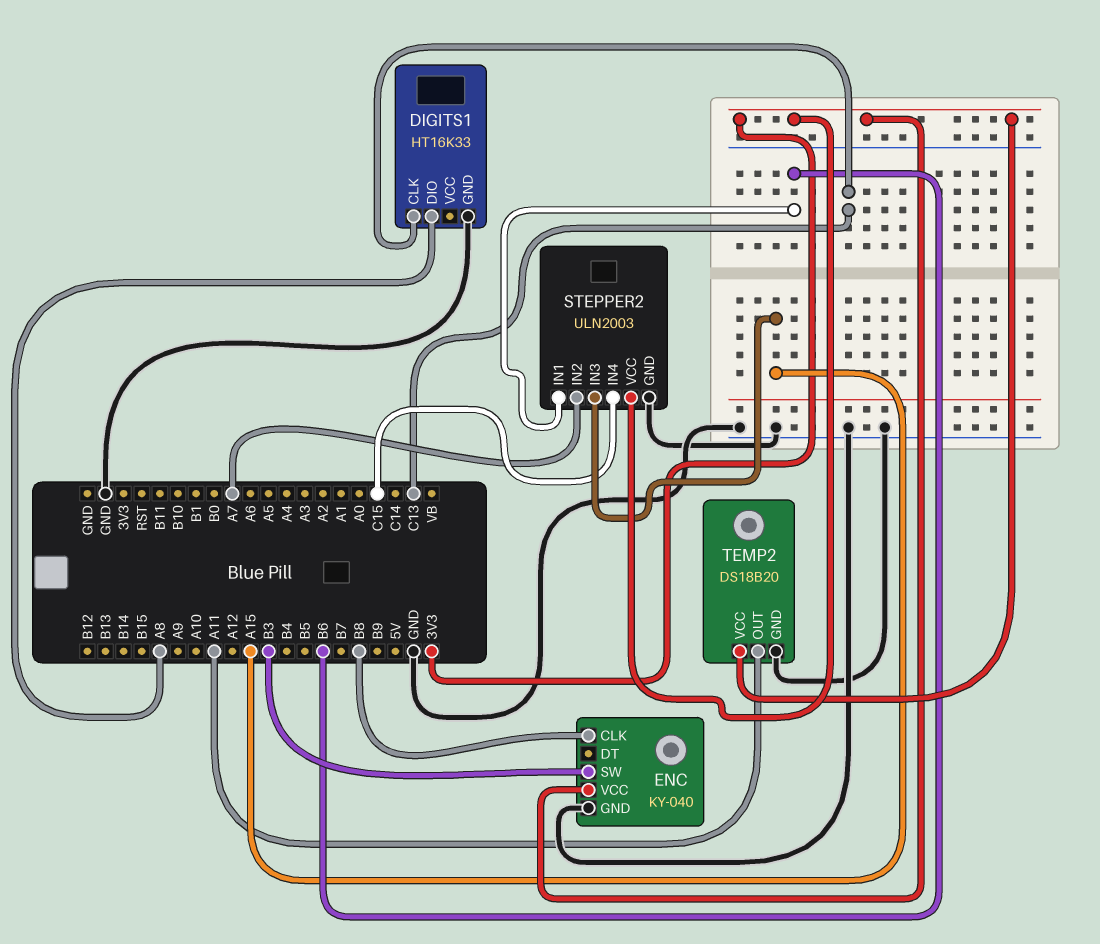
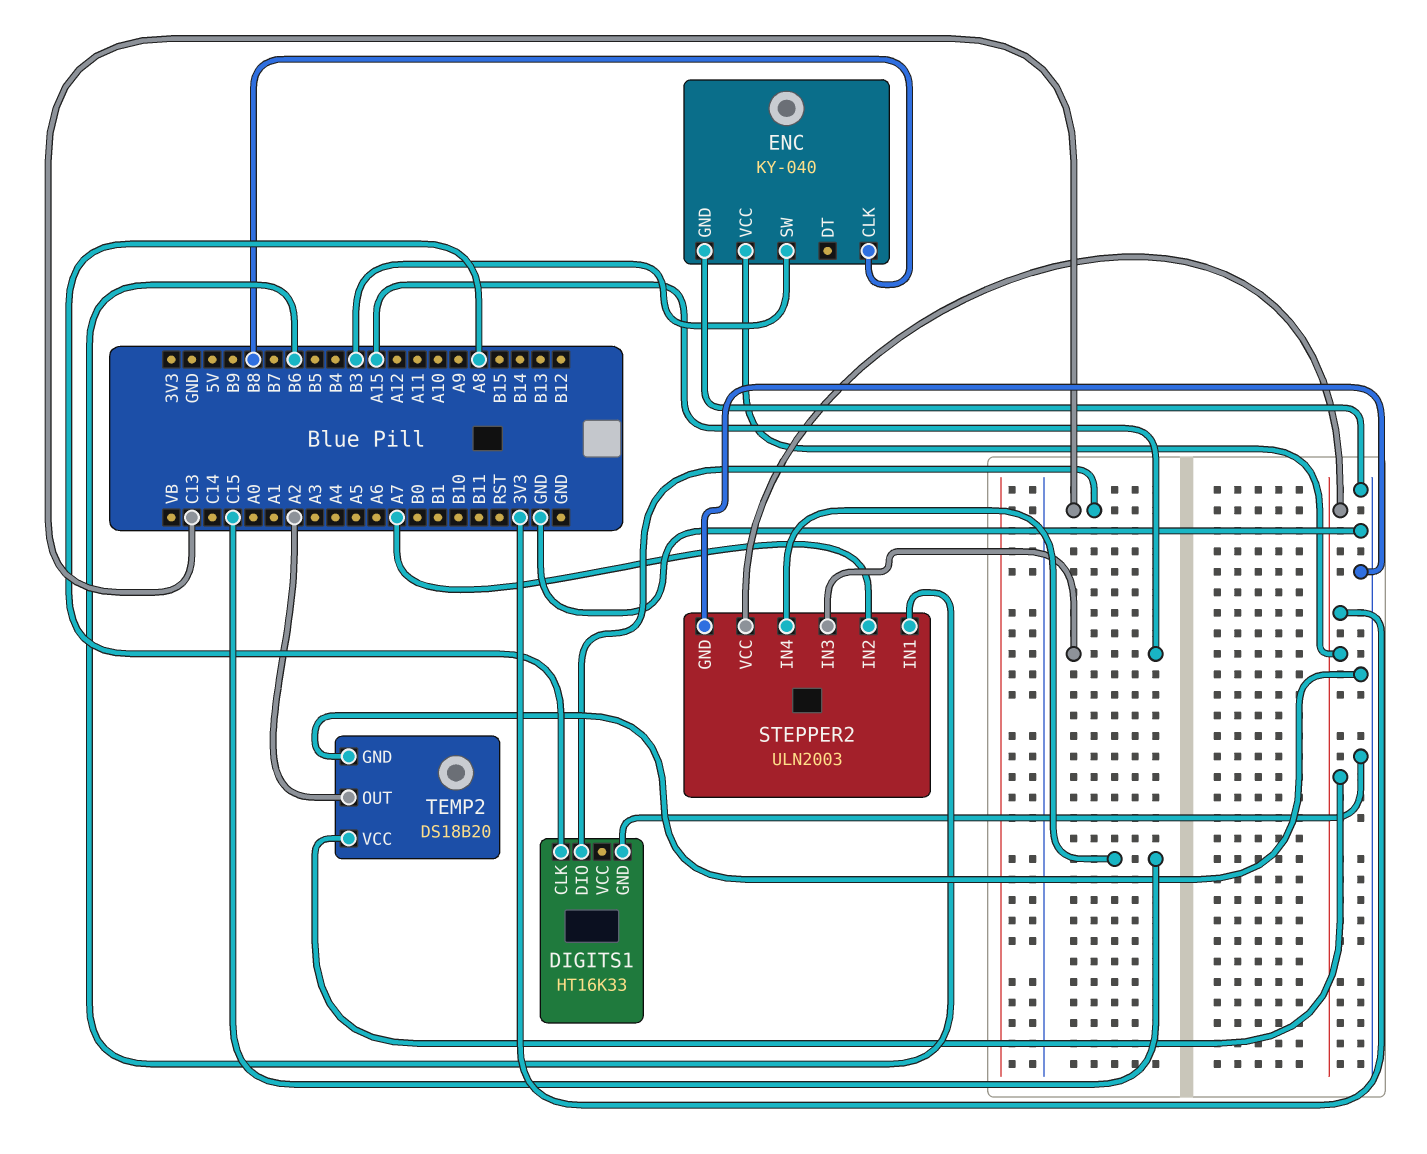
DIGITS1 pin CLK: C13 -> A8
DIGITS1 pin DIO: A8 -> C13
TEMP2 pin OUT: A11 -> A2

